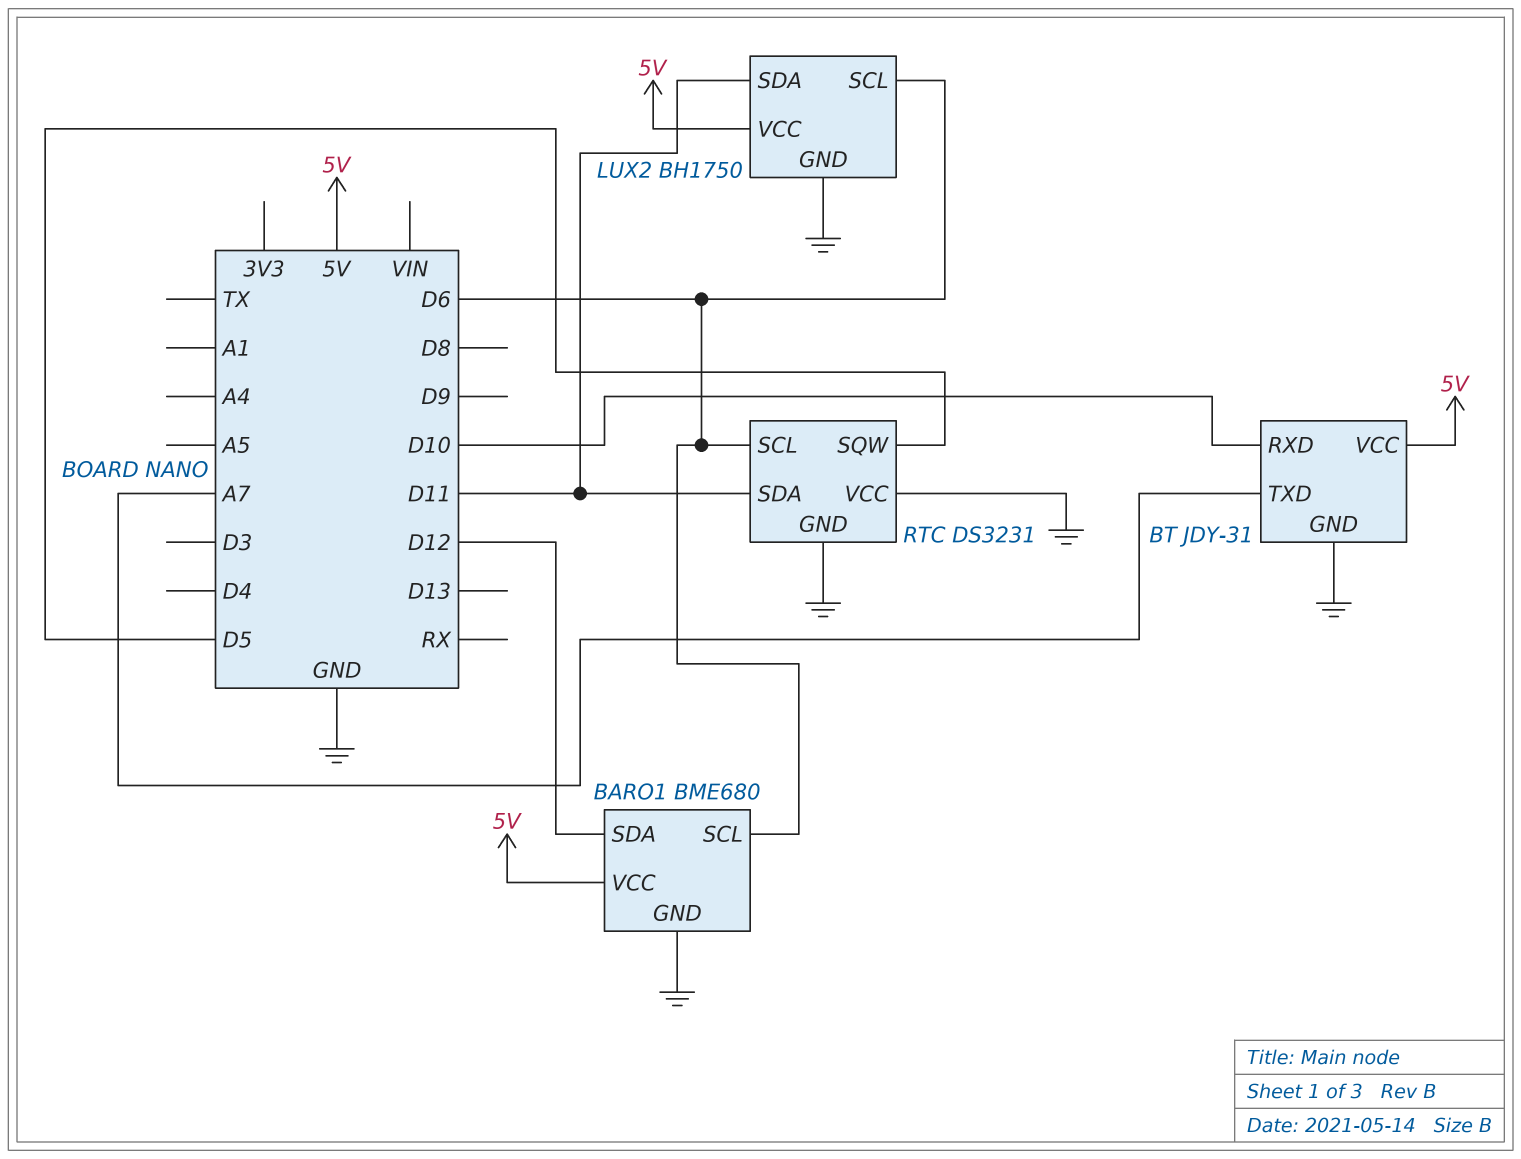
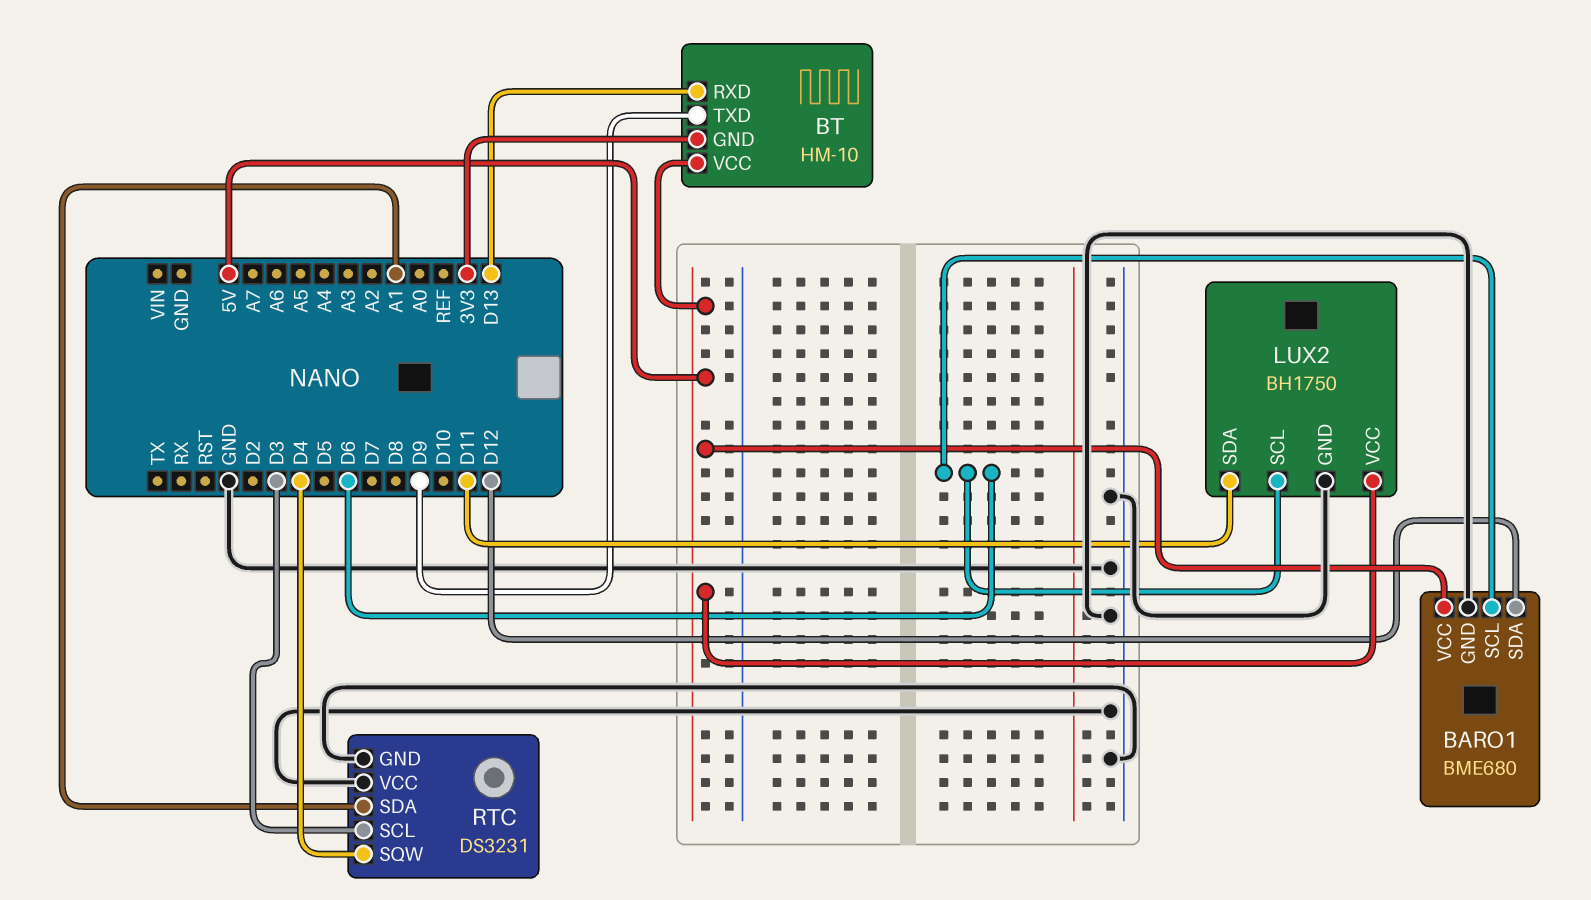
BT: JDY-31 -> HM-10
BT pin GND: GND -> 3V3
BT pin RXD: D10 -> D13
BT pin TXD: A7 -> D9
RTC pin SCL: D6 -> D3
RTC pin SDA: D11 -> A1
RTC pin SQW: D5 -> D4

